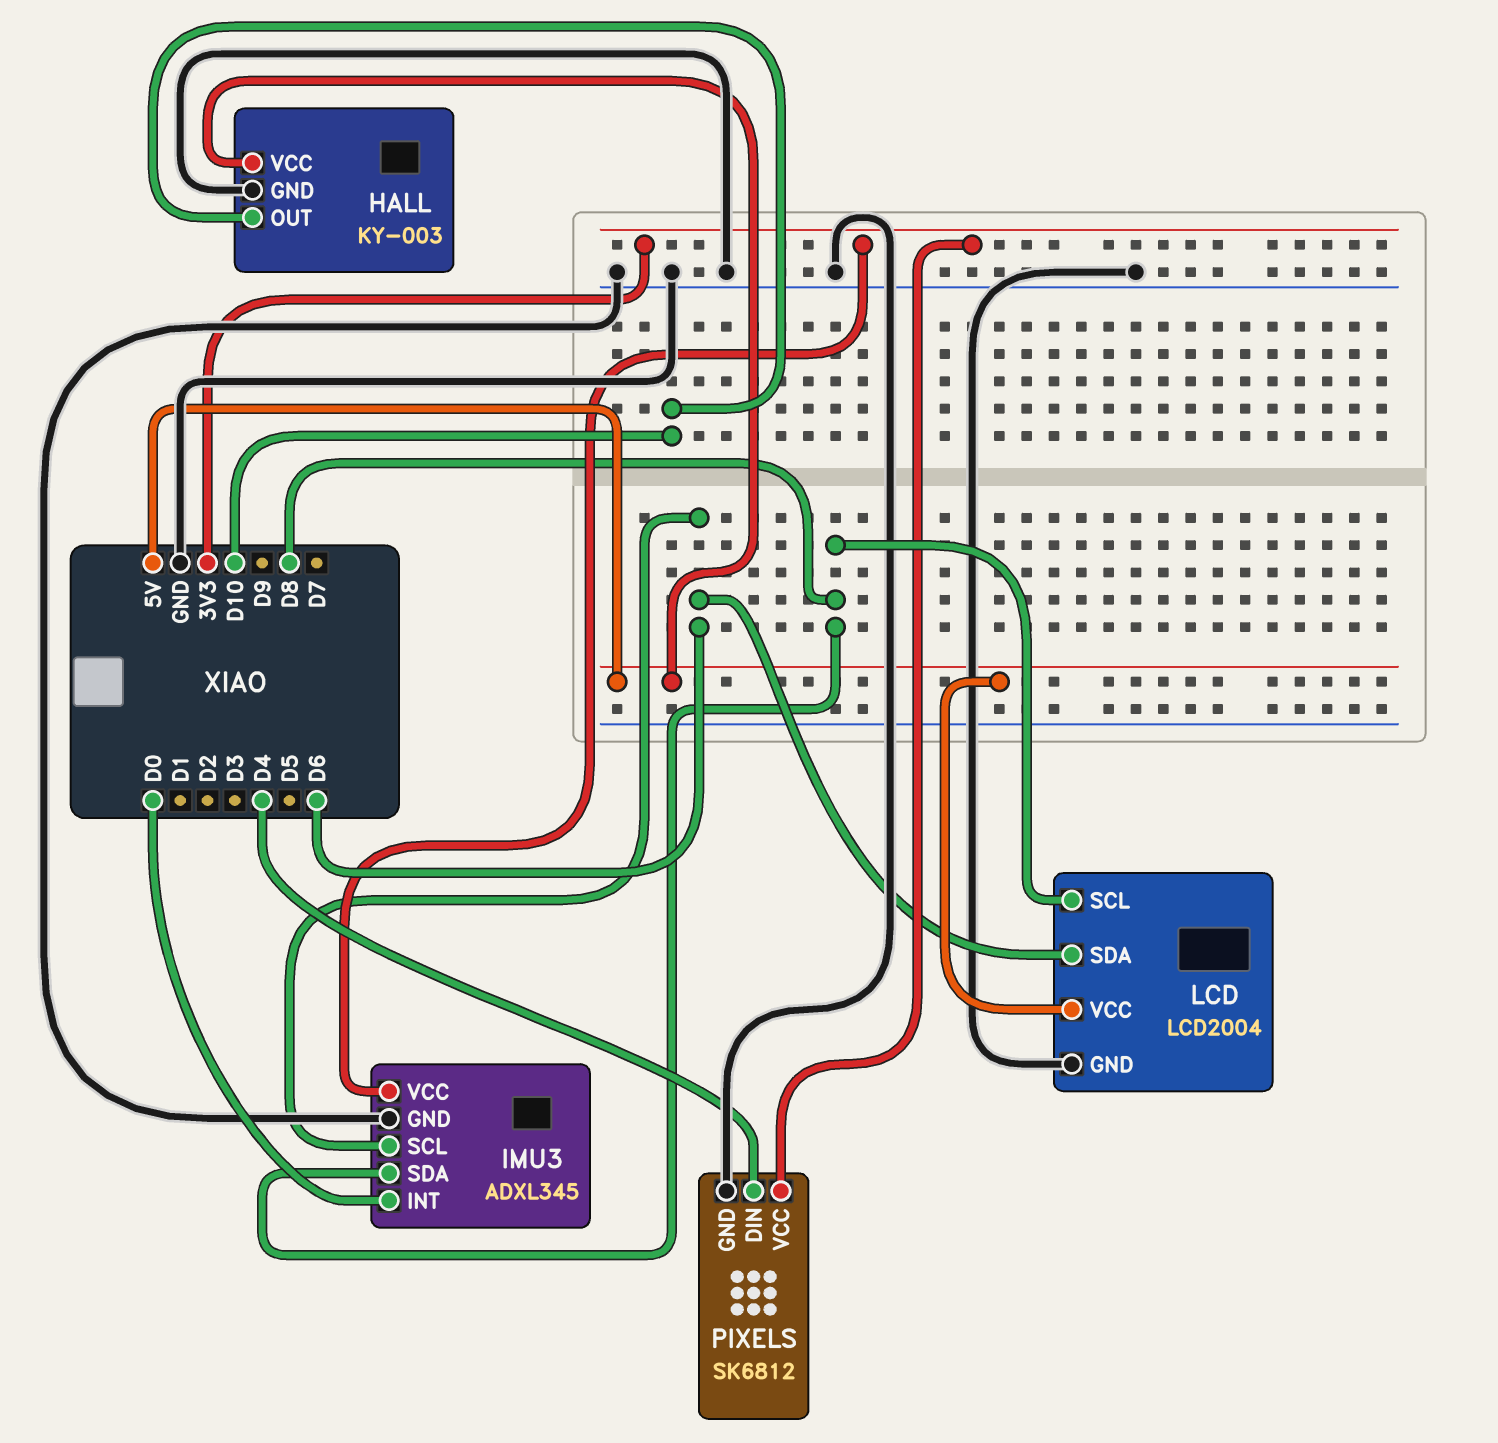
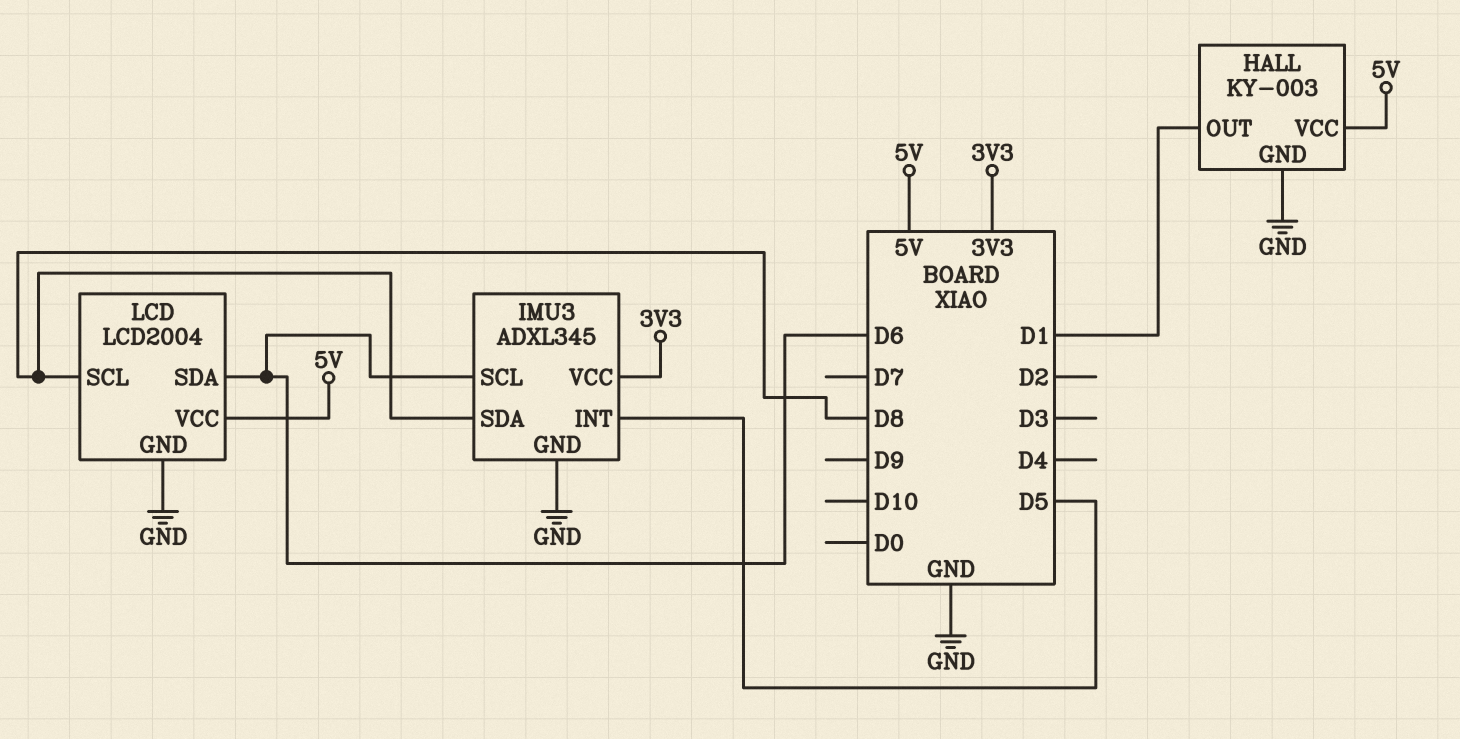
HALL pin OUT: D10 -> D1
IMU3 pin INT: D0 -> D5
PIXELS: SK6812 -> none
PIXELS pin DIN: D4 -> none
PIXELS pin GND: GND -> none
PIXELS pin VCC: 3V3 -> none

